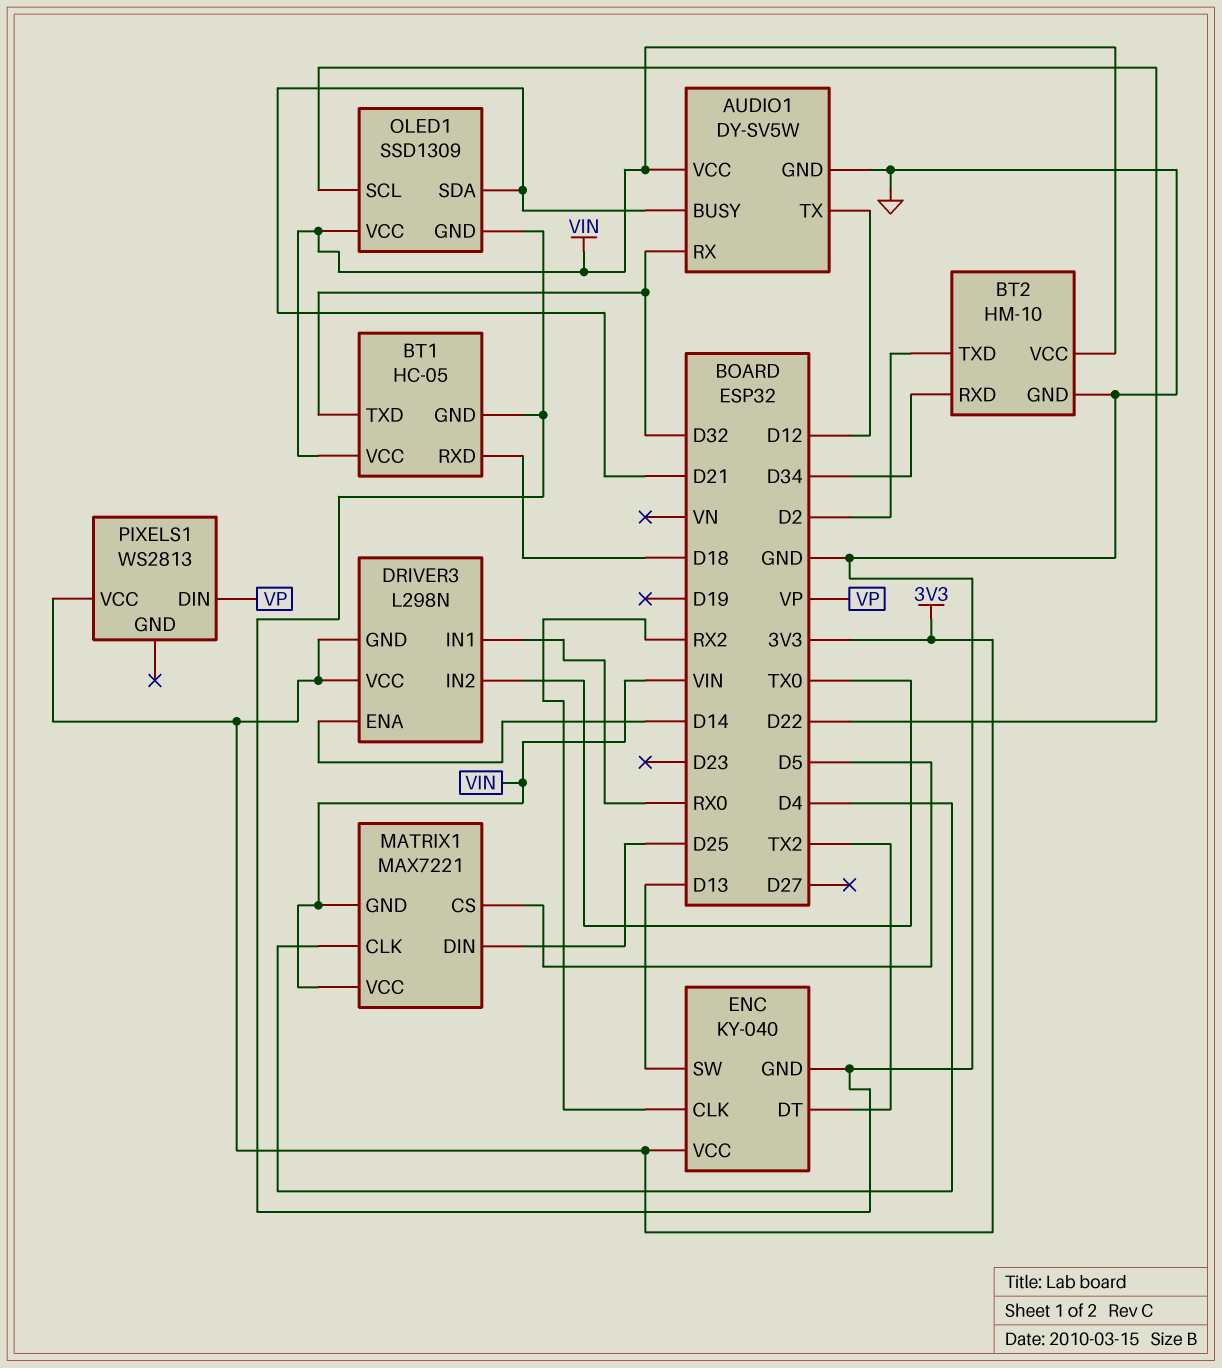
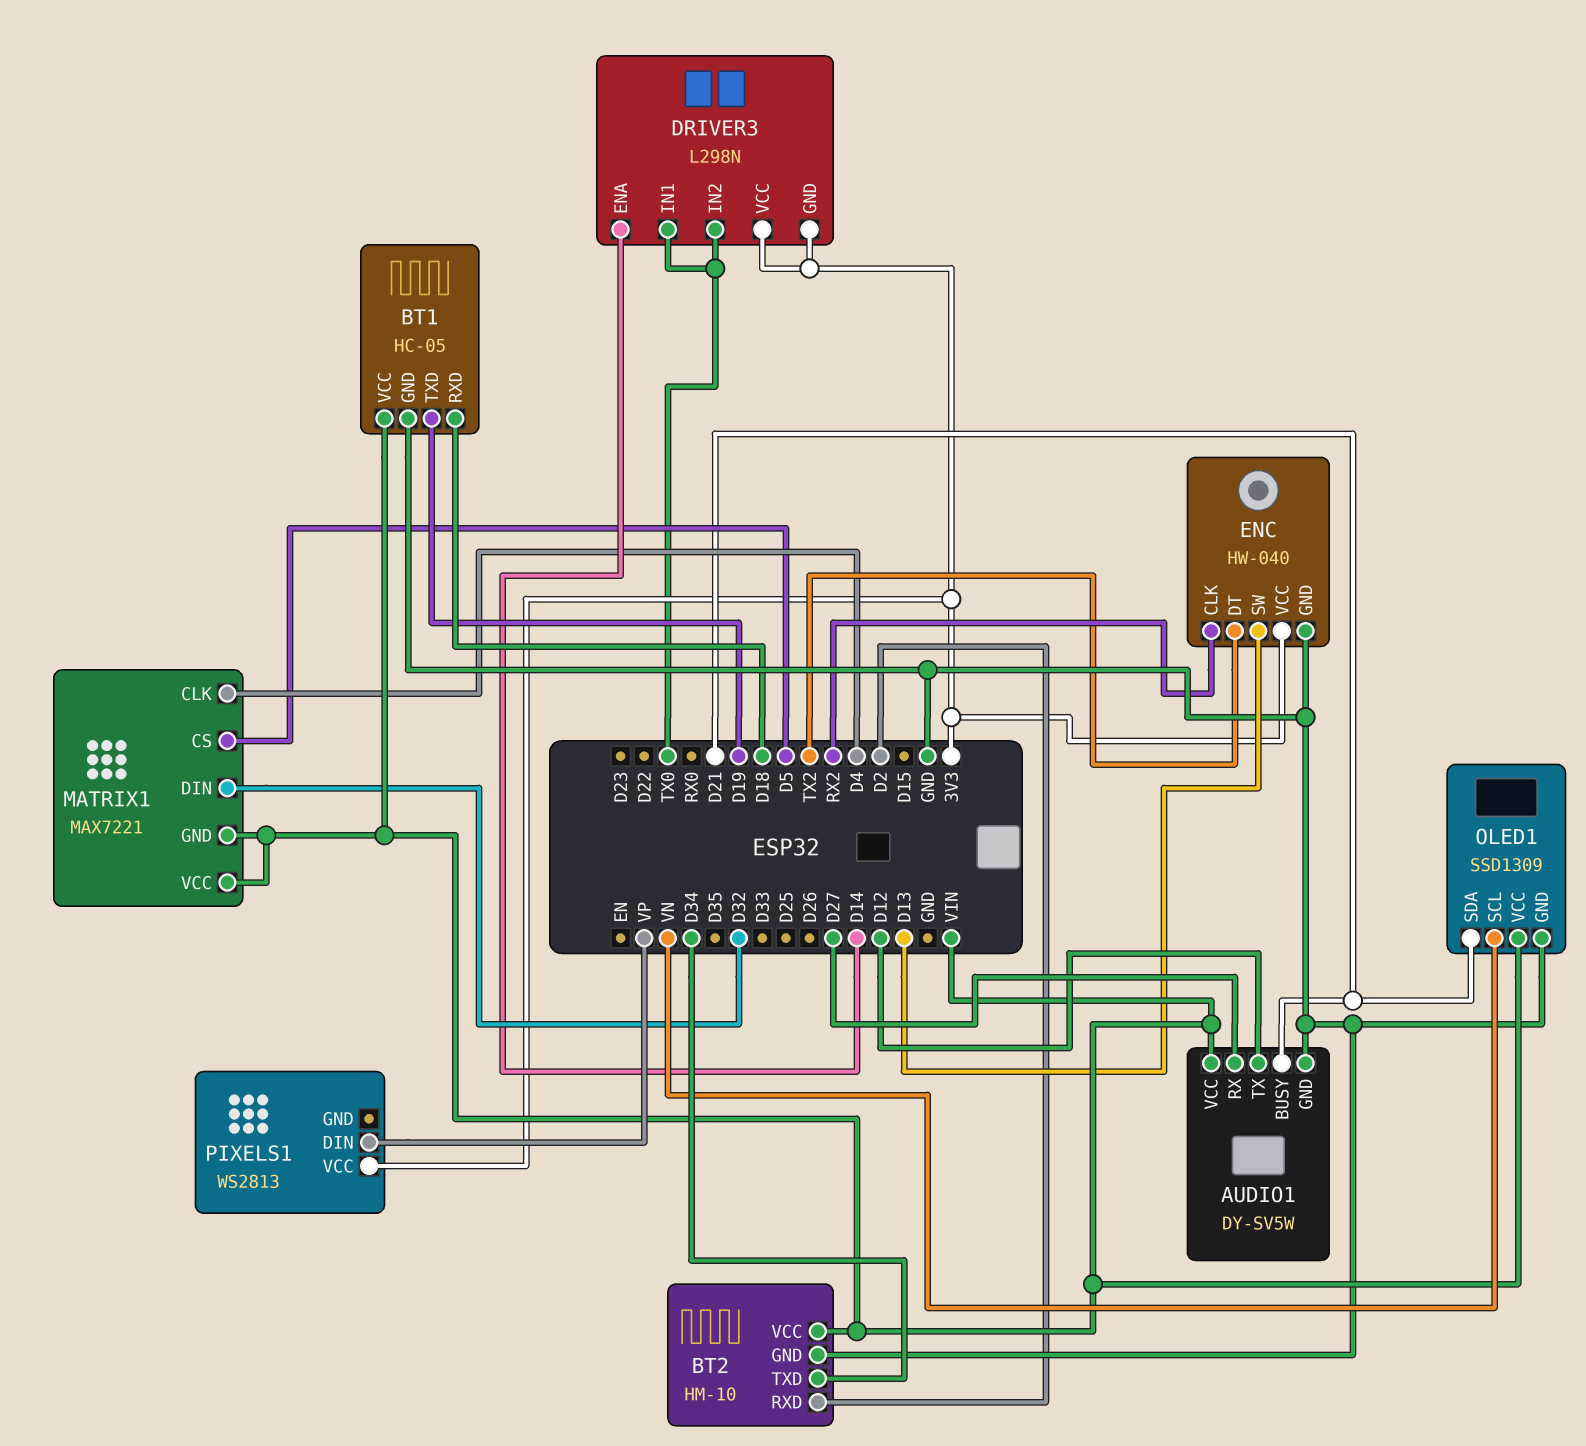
AUDIO1 pin RX: D32 -> D27
BT1 pin TXD: D32 -> D19
BT2 pin RXD: D34 -> D2
BT2 pin TXD: D2 -> D34
DRIVER3 pin IN1: RX0 -> TX0
ENC: KY-040 -> HW-040
MATRIX1 pin DIN: D25 -> D32
OLED1 pin SCL: D22 -> VN

